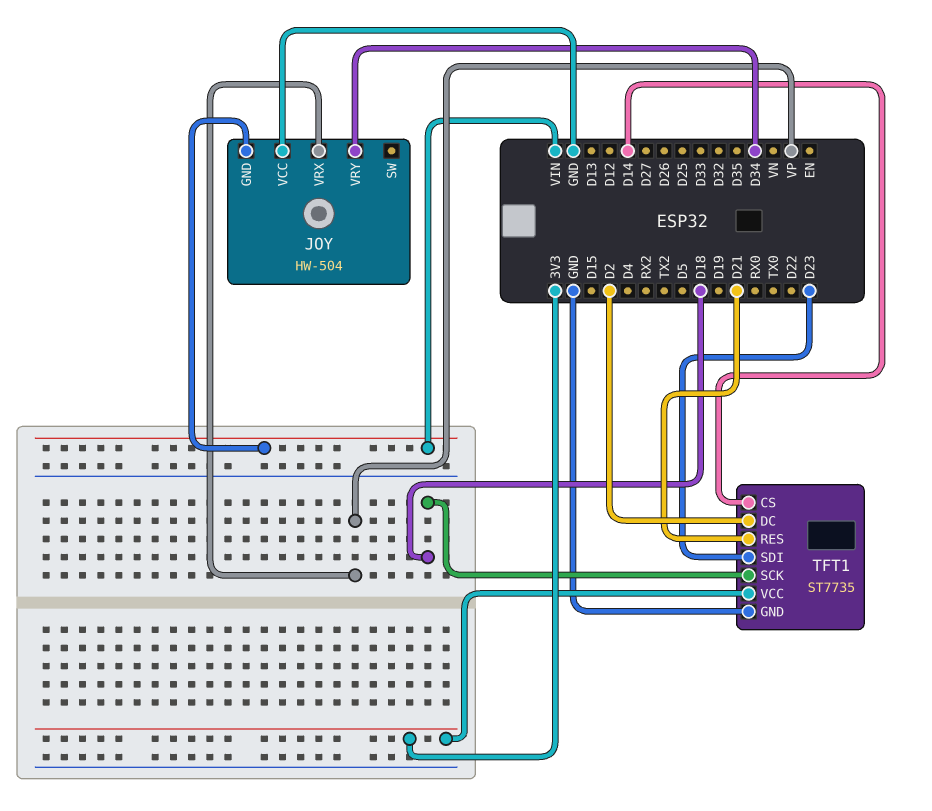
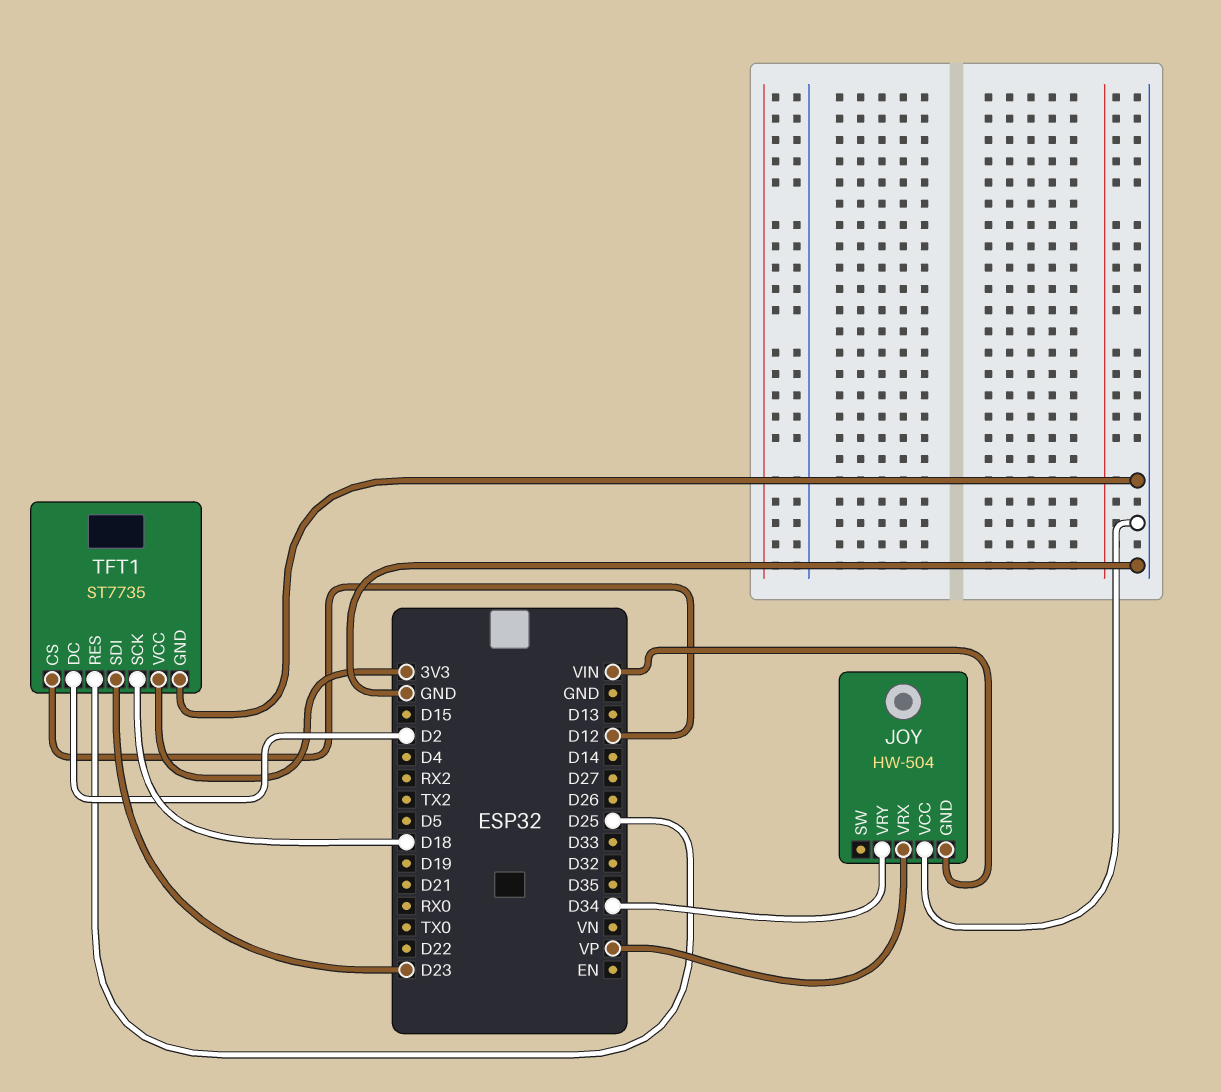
TFT1 pin CS: D14 -> D12
TFT1 pin RES: D21 -> D25

